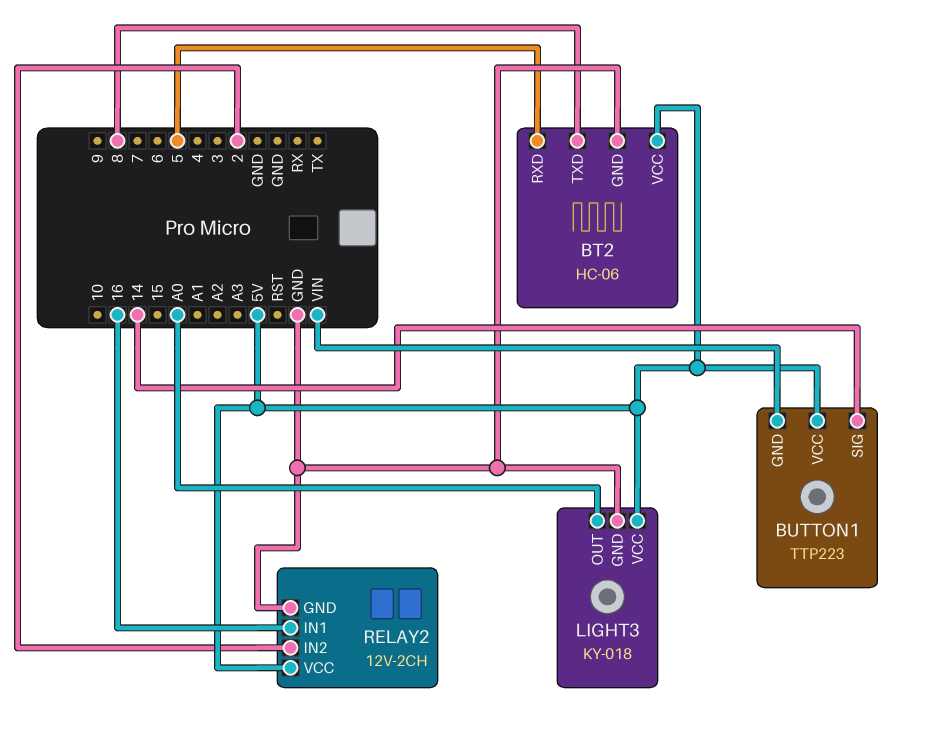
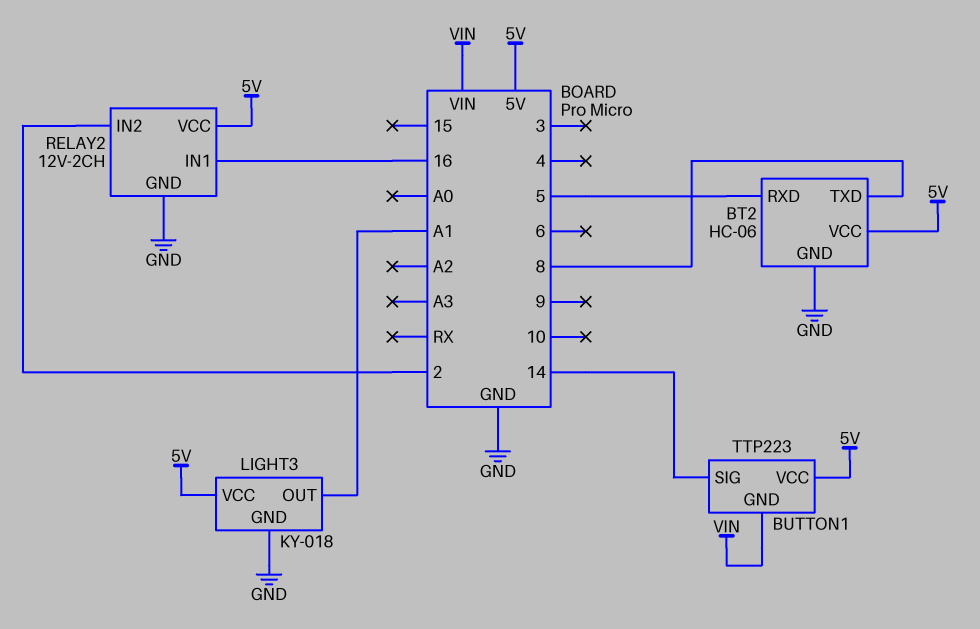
LIGHT3 pin OUT: A0 -> A1

